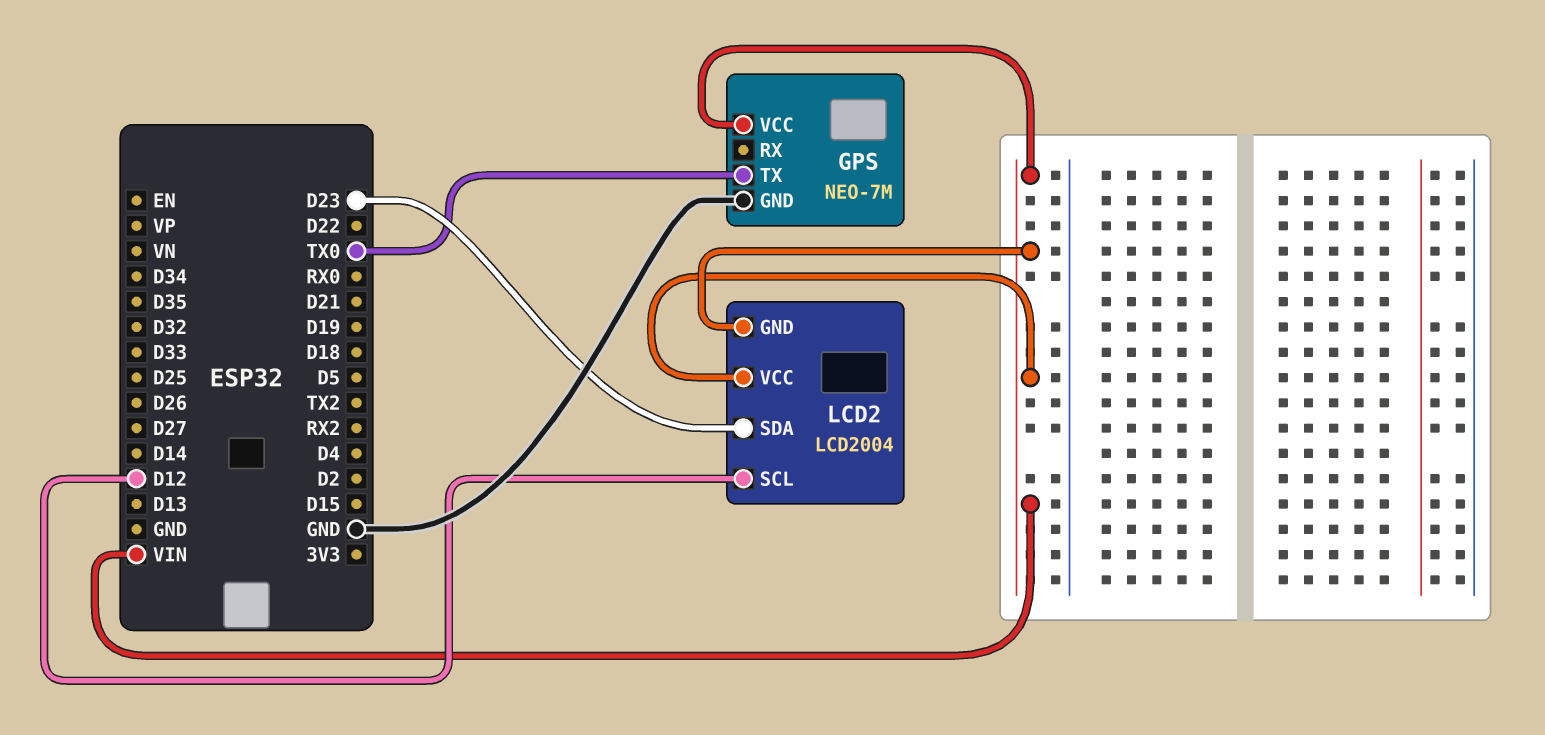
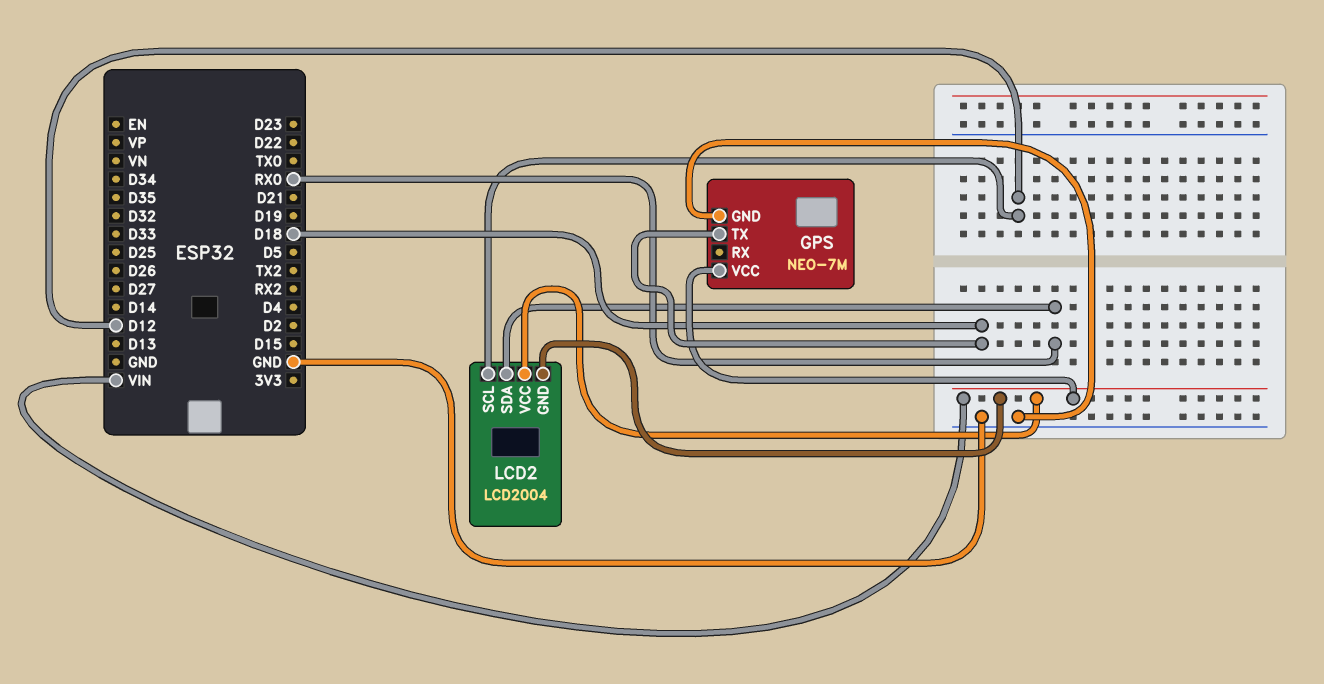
GPS pin TX: TX0 -> D18
LCD2 pin SDA: D23 -> RX0

